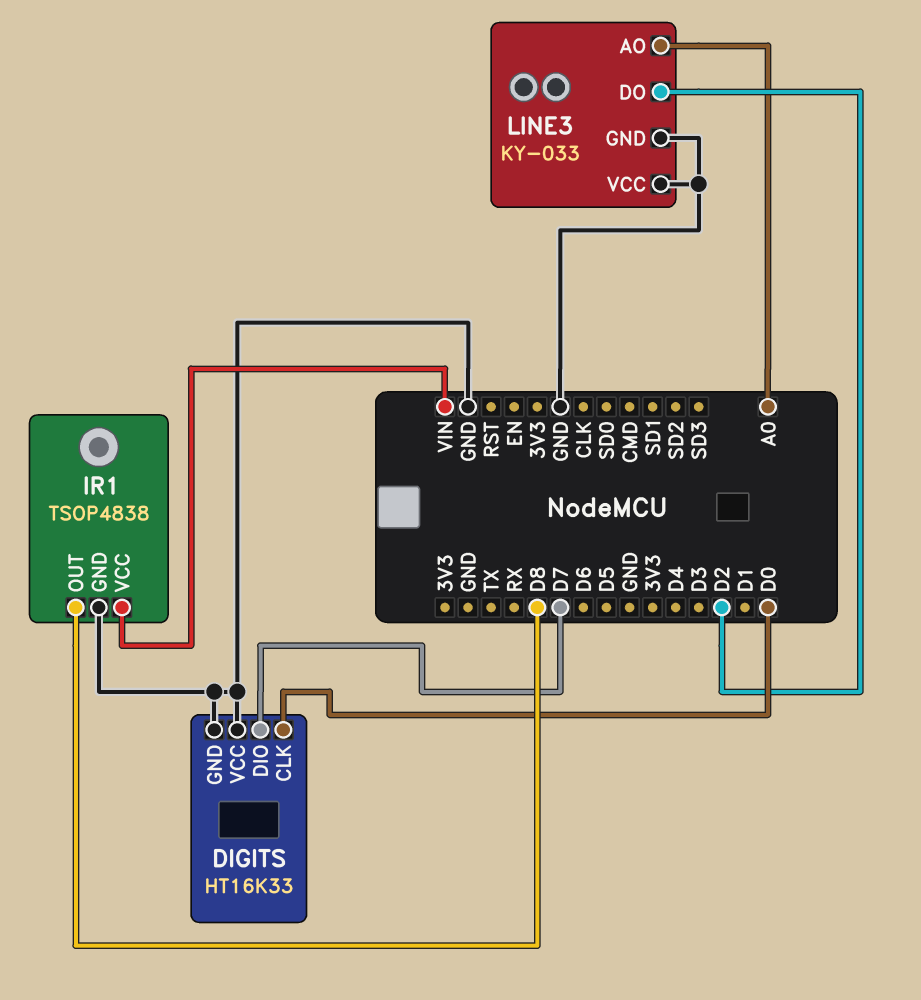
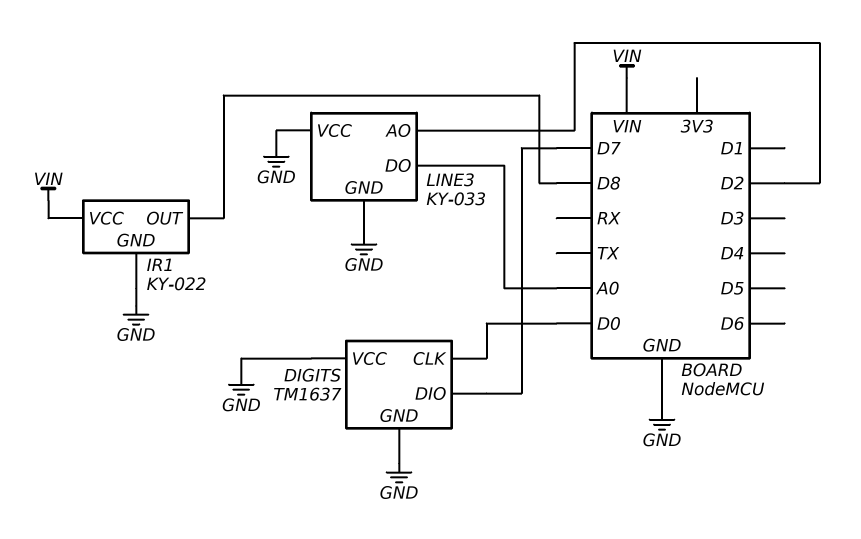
DIGITS: HT16K33 -> TM1637
IR1: TSOP4838 -> KY-022
LINE3 pin AO: A0 -> D2
LINE3 pin DO: D2 -> A0

